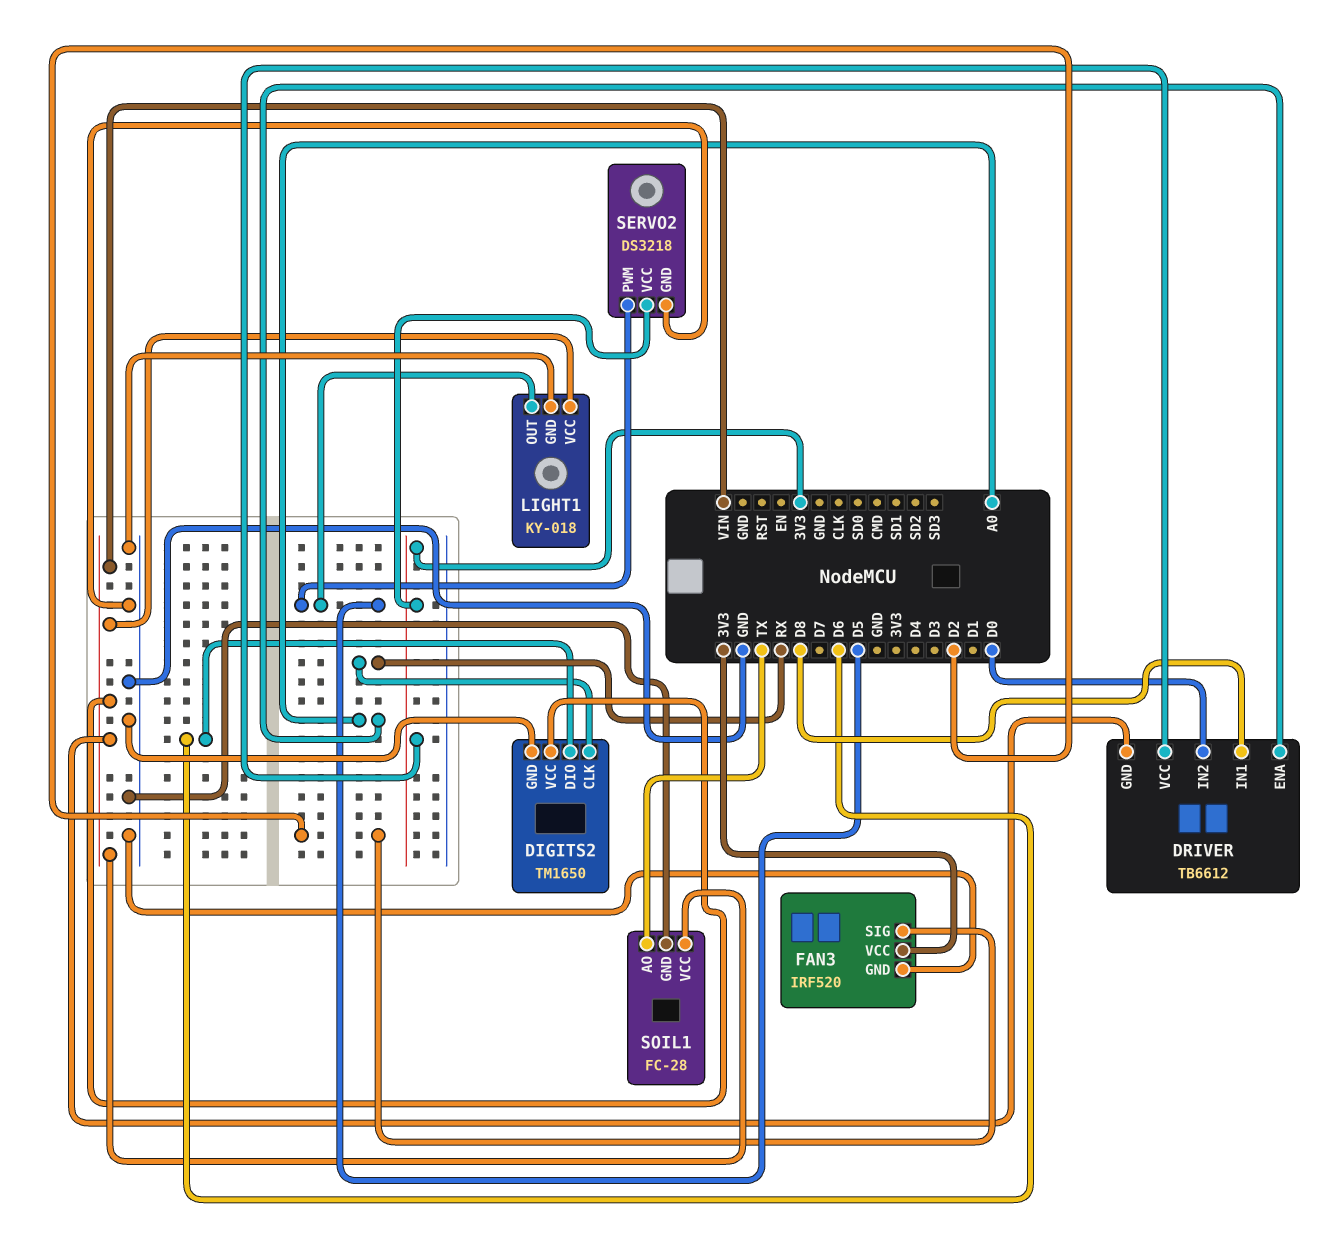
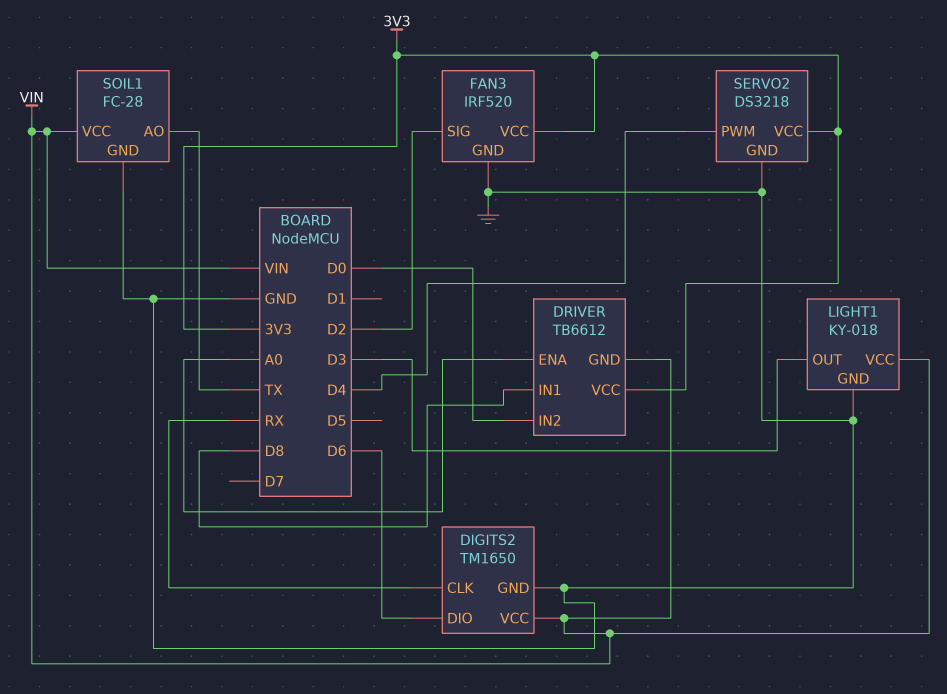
LIGHT1 pin OUT: D5 -> D3
SERVO2 pin PWM: D5 -> D4

